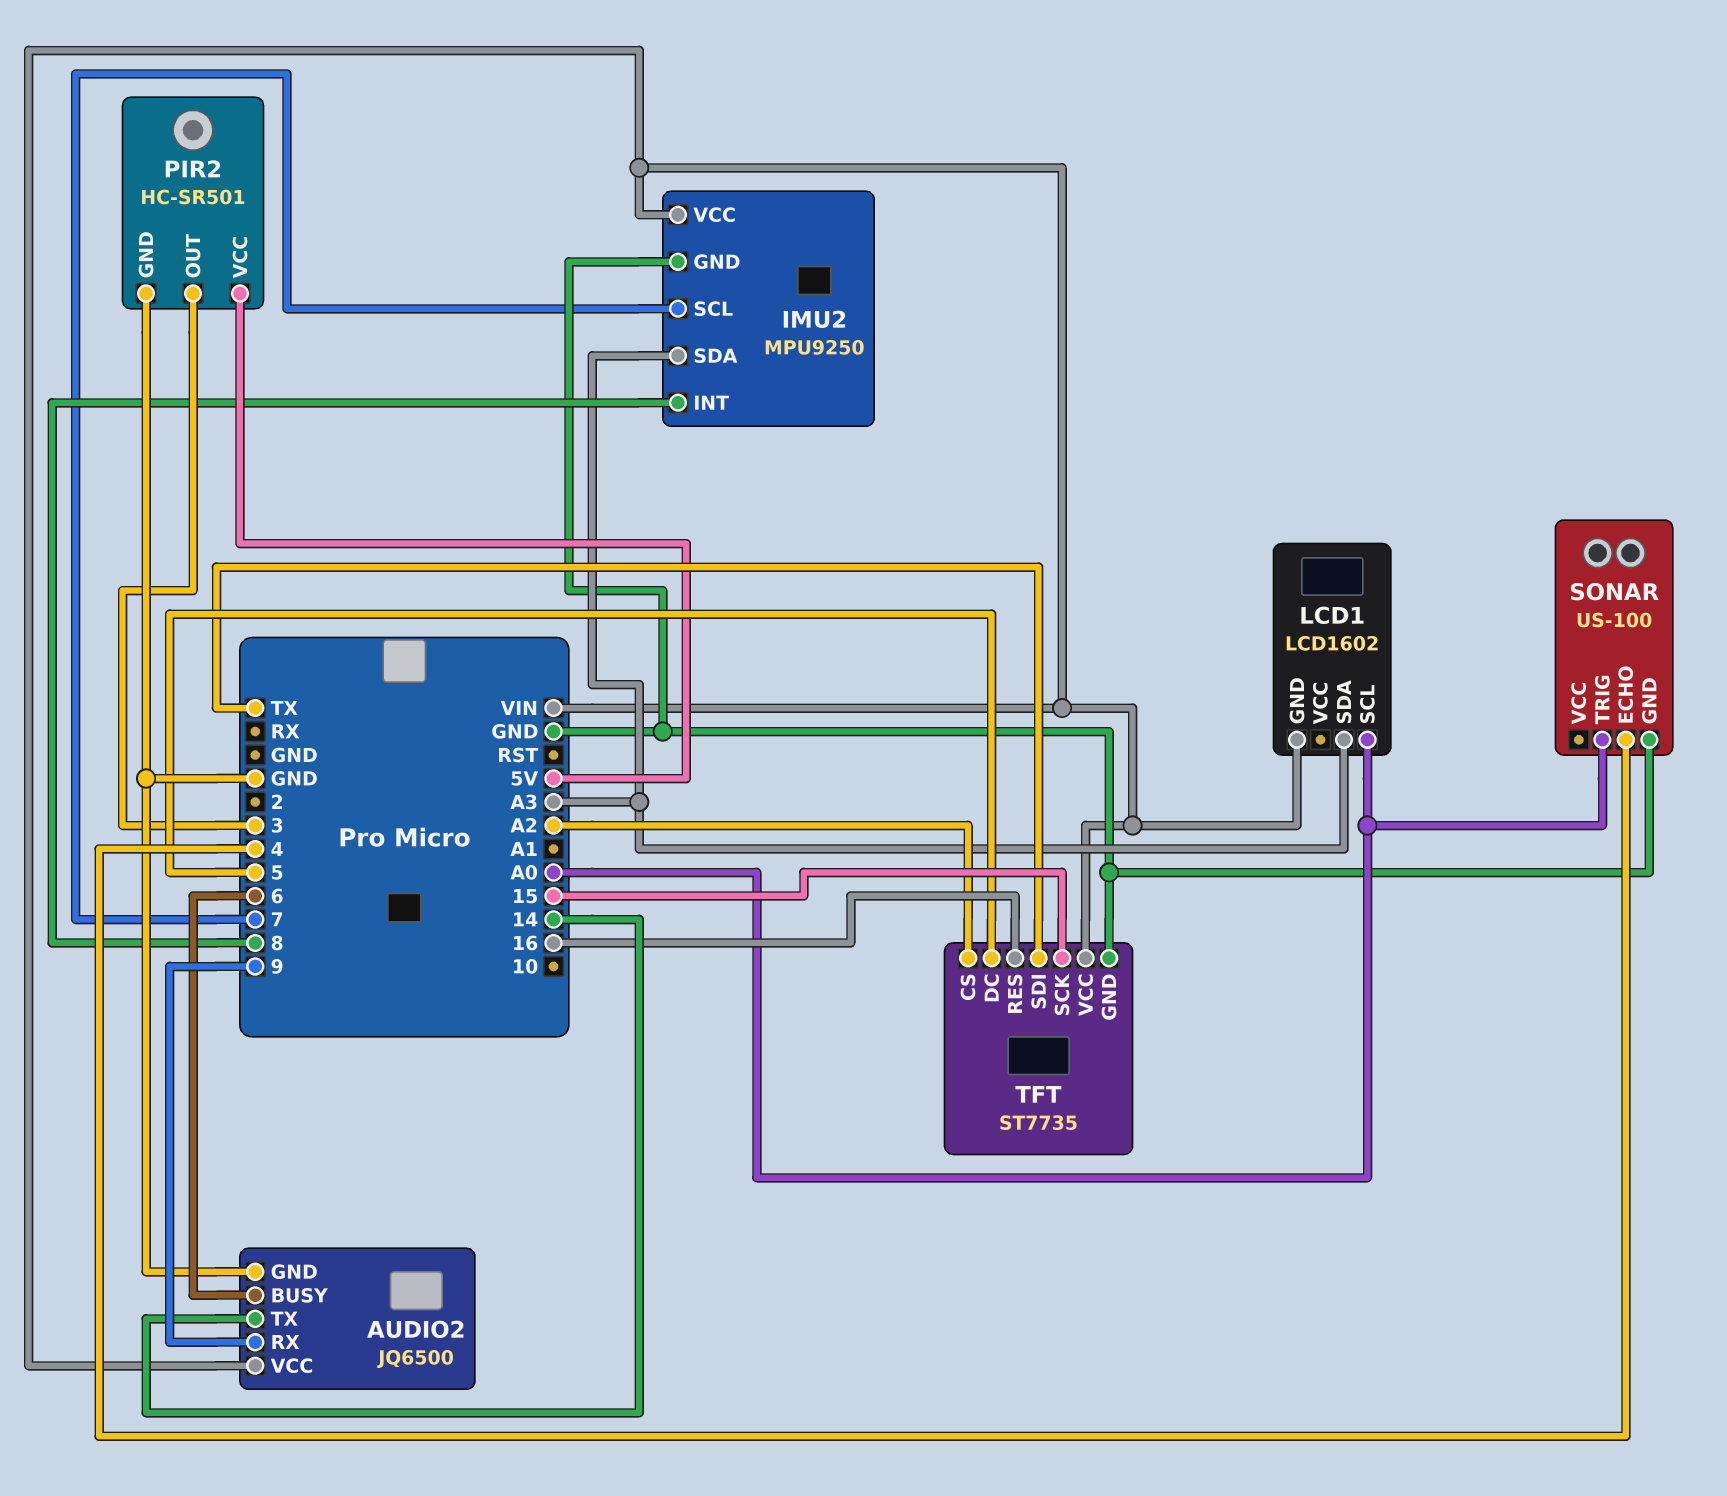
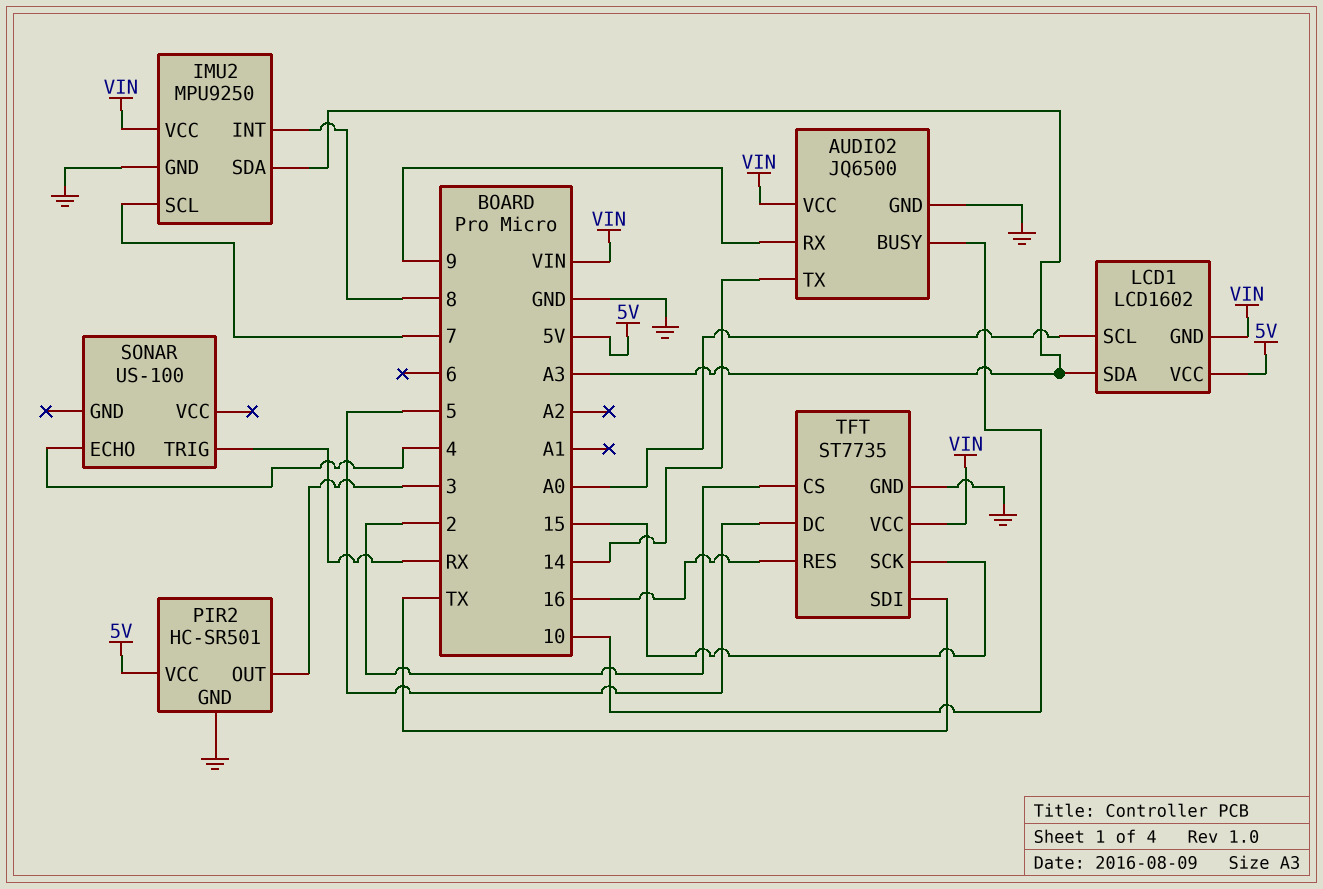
AUDIO2 pin BUSY: 6 -> 10
LCD1 pin VCC: none -> 5V
SONAR pin GND: GND -> none
SONAR pin TRIG: A0 -> RX
TFT pin CS: A2 -> 2

